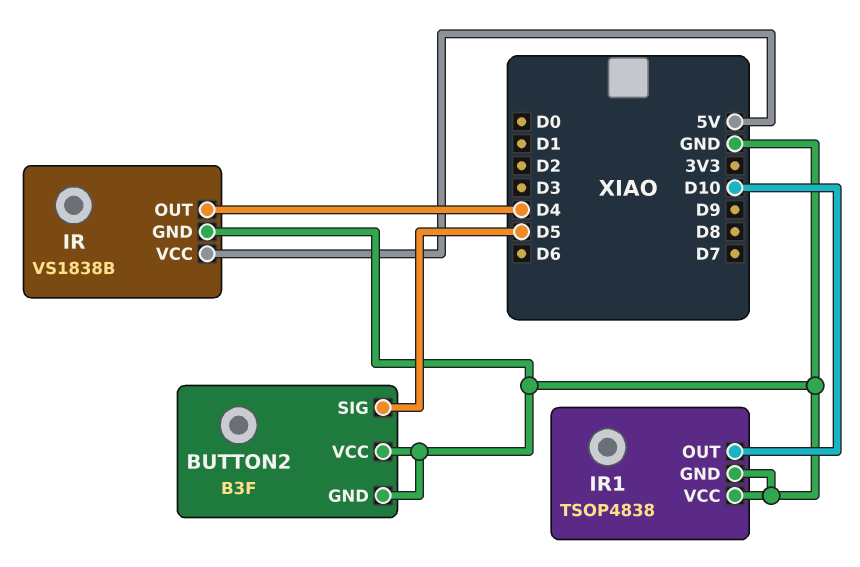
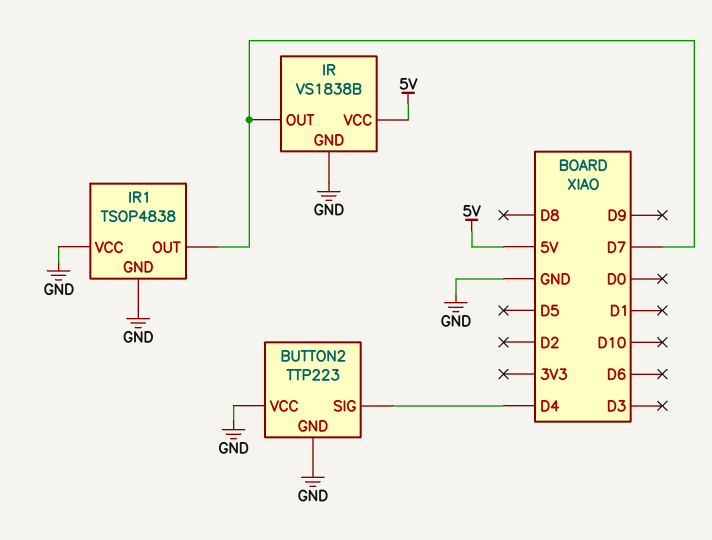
BUTTON2: B3F -> TTP223
BUTTON2 pin SIG: D5 -> D4
IR pin OUT: D4 -> D7
IR1 pin OUT: D10 -> D7

